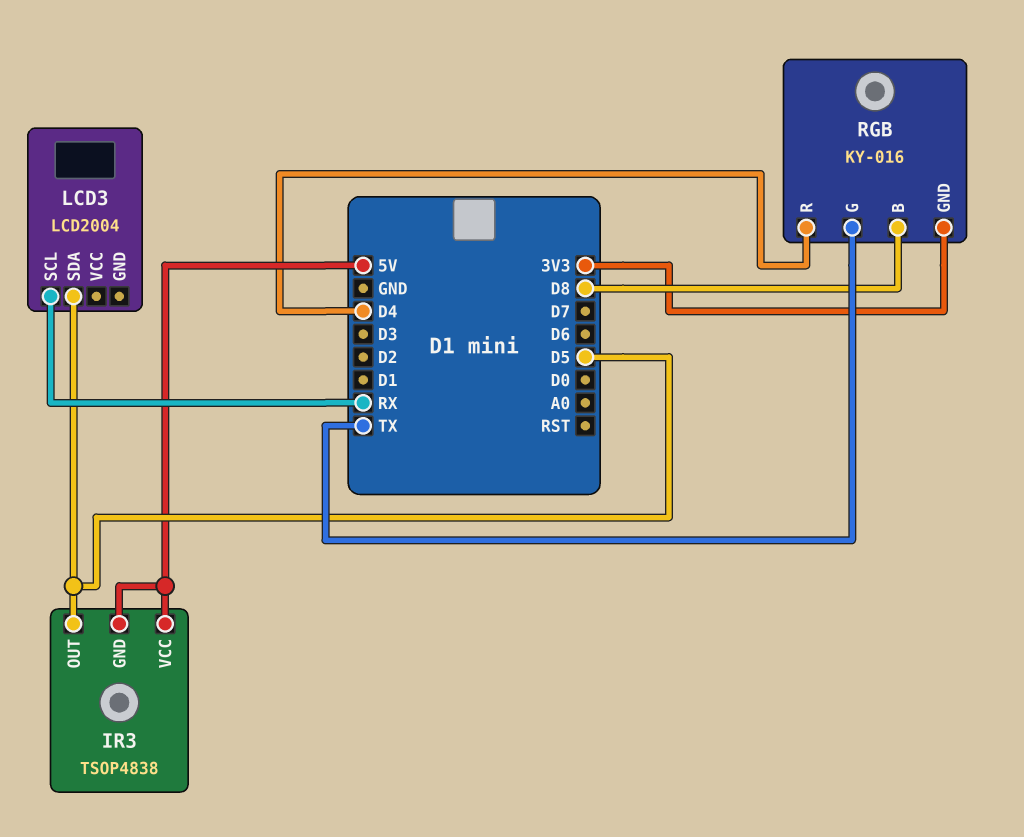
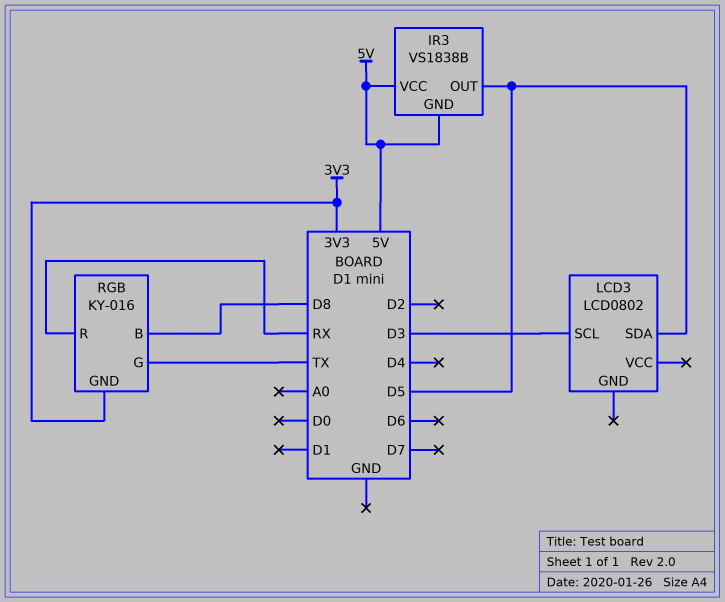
IR3: TSOP4838 -> VS1838B
LCD3: LCD2004 -> LCD0802
LCD3 pin SCL: RX -> D3
RGB pin R: D4 -> RX

